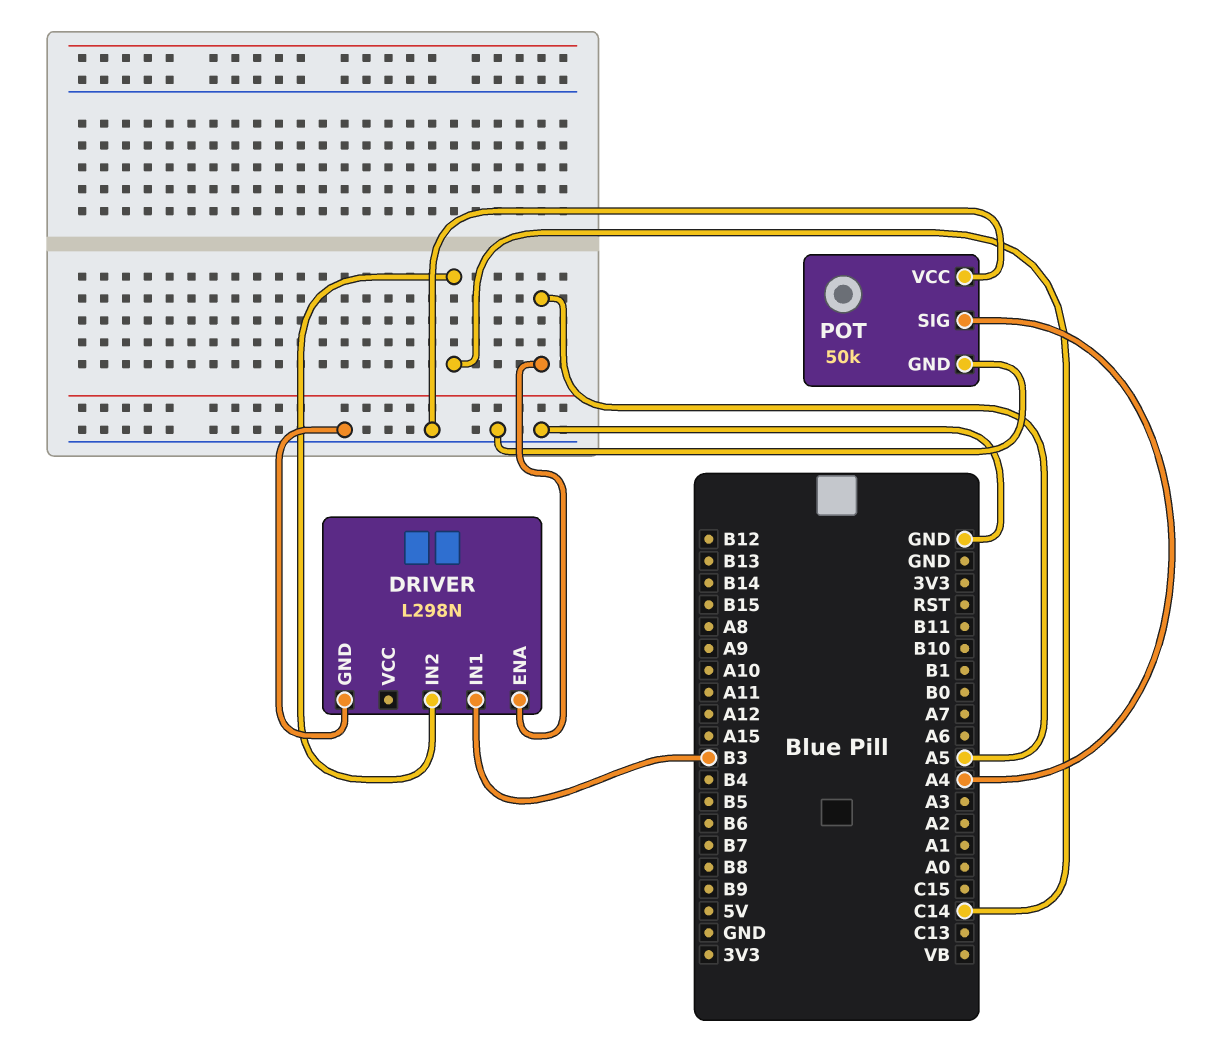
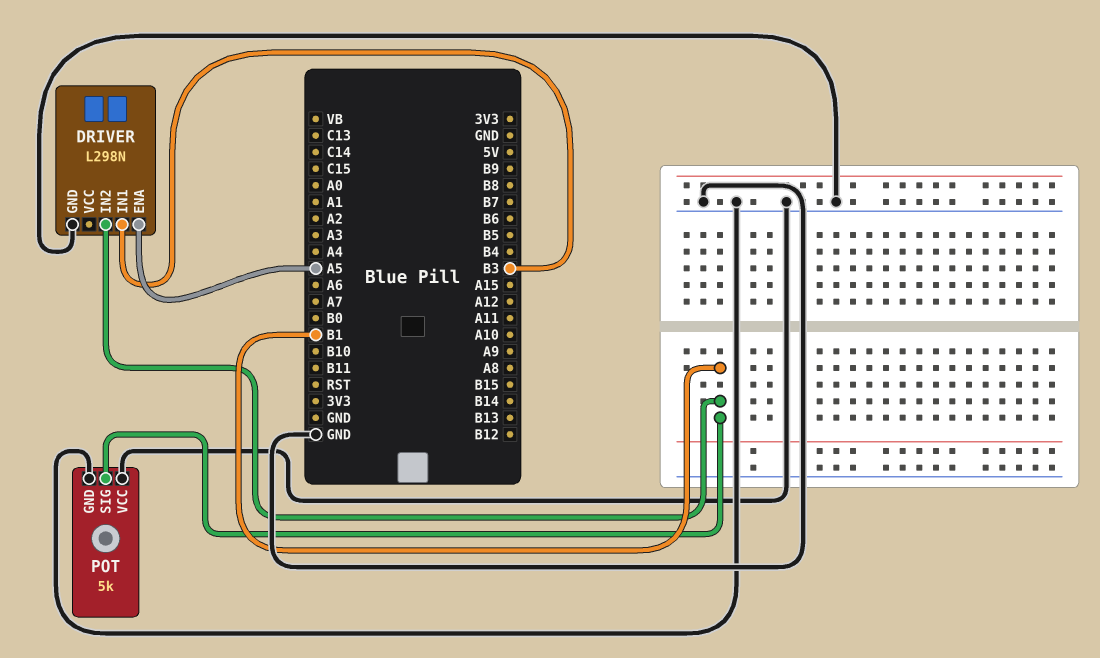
DRIVER pin IN2: C14 -> B1
POT: 50k -> 5k
POT pin SIG: A4 -> B1

